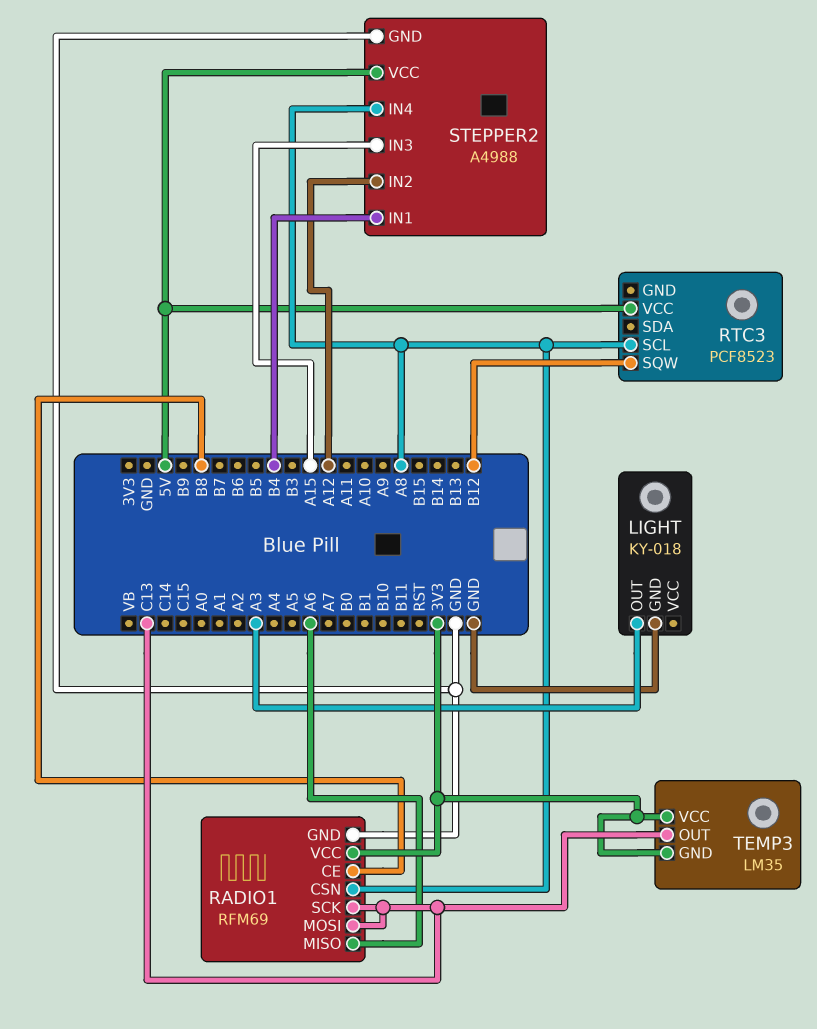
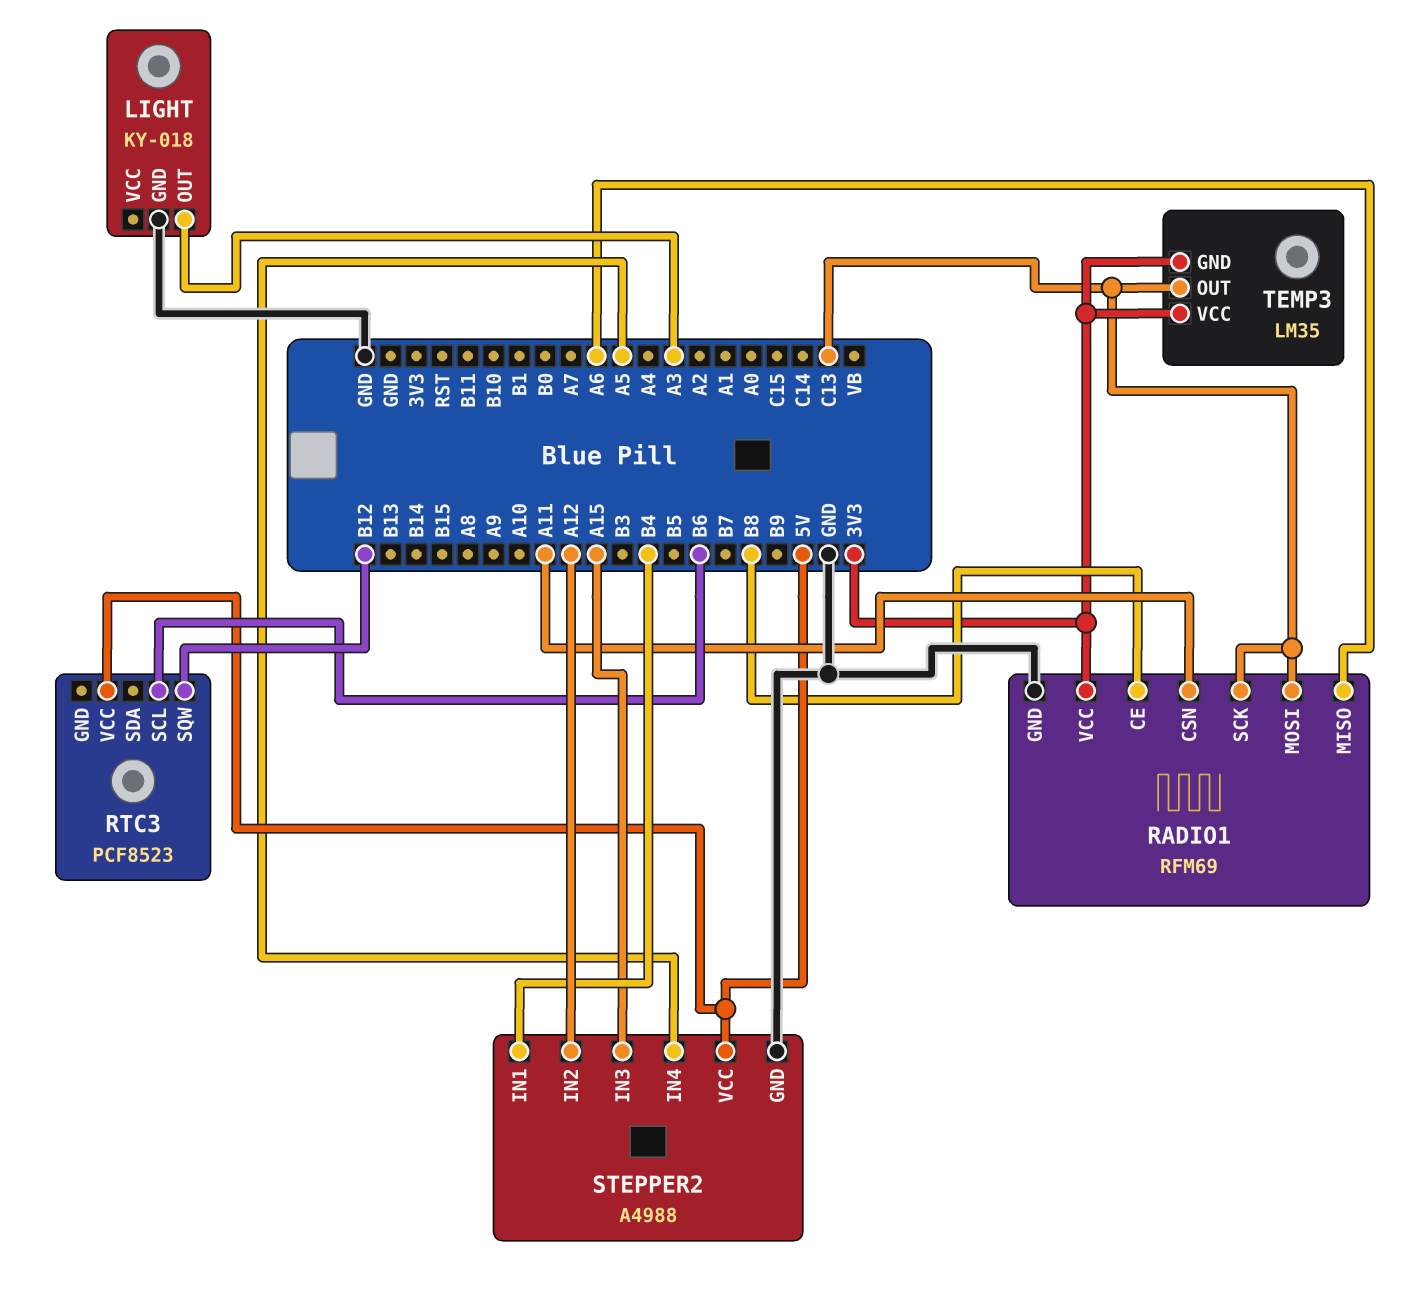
RADIO1 pin CSN: A8 -> A11
RTC3 pin SCL: A8 -> B6
STEPPER2 pin IN4: A8 -> A5

